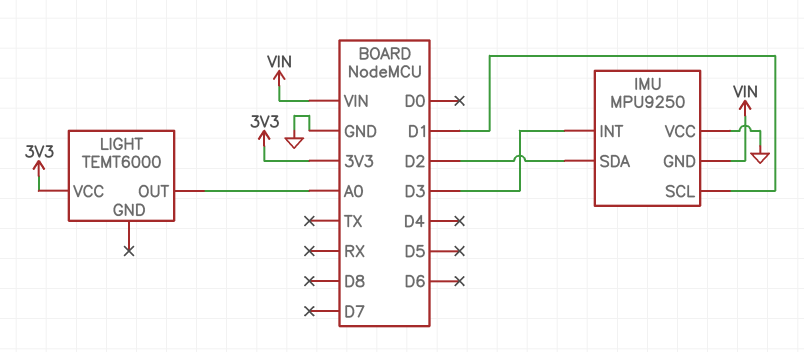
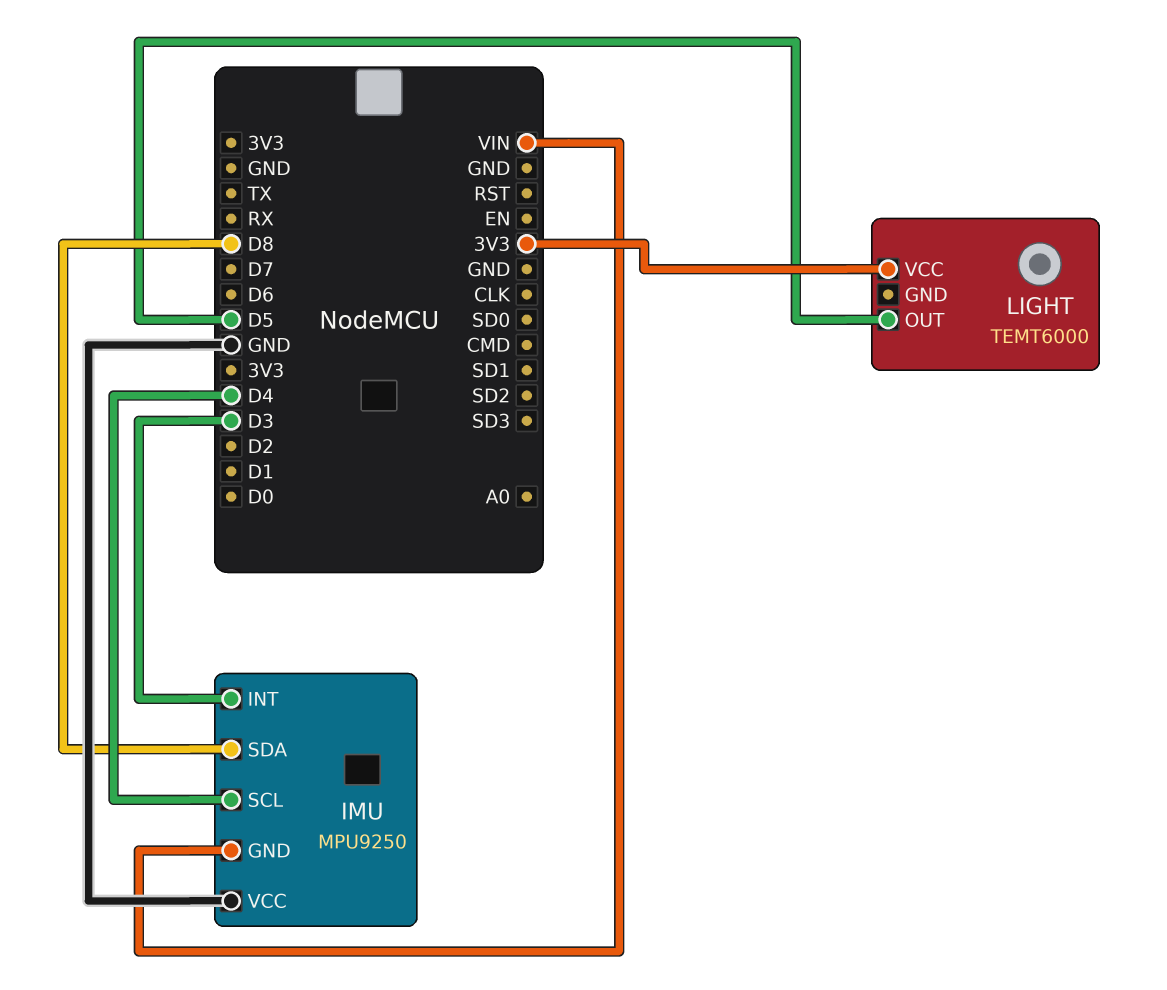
IMU pin SCL: D1 -> D4
IMU pin SDA: D2 -> D8
LIGHT pin OUT: A0 -> D5

